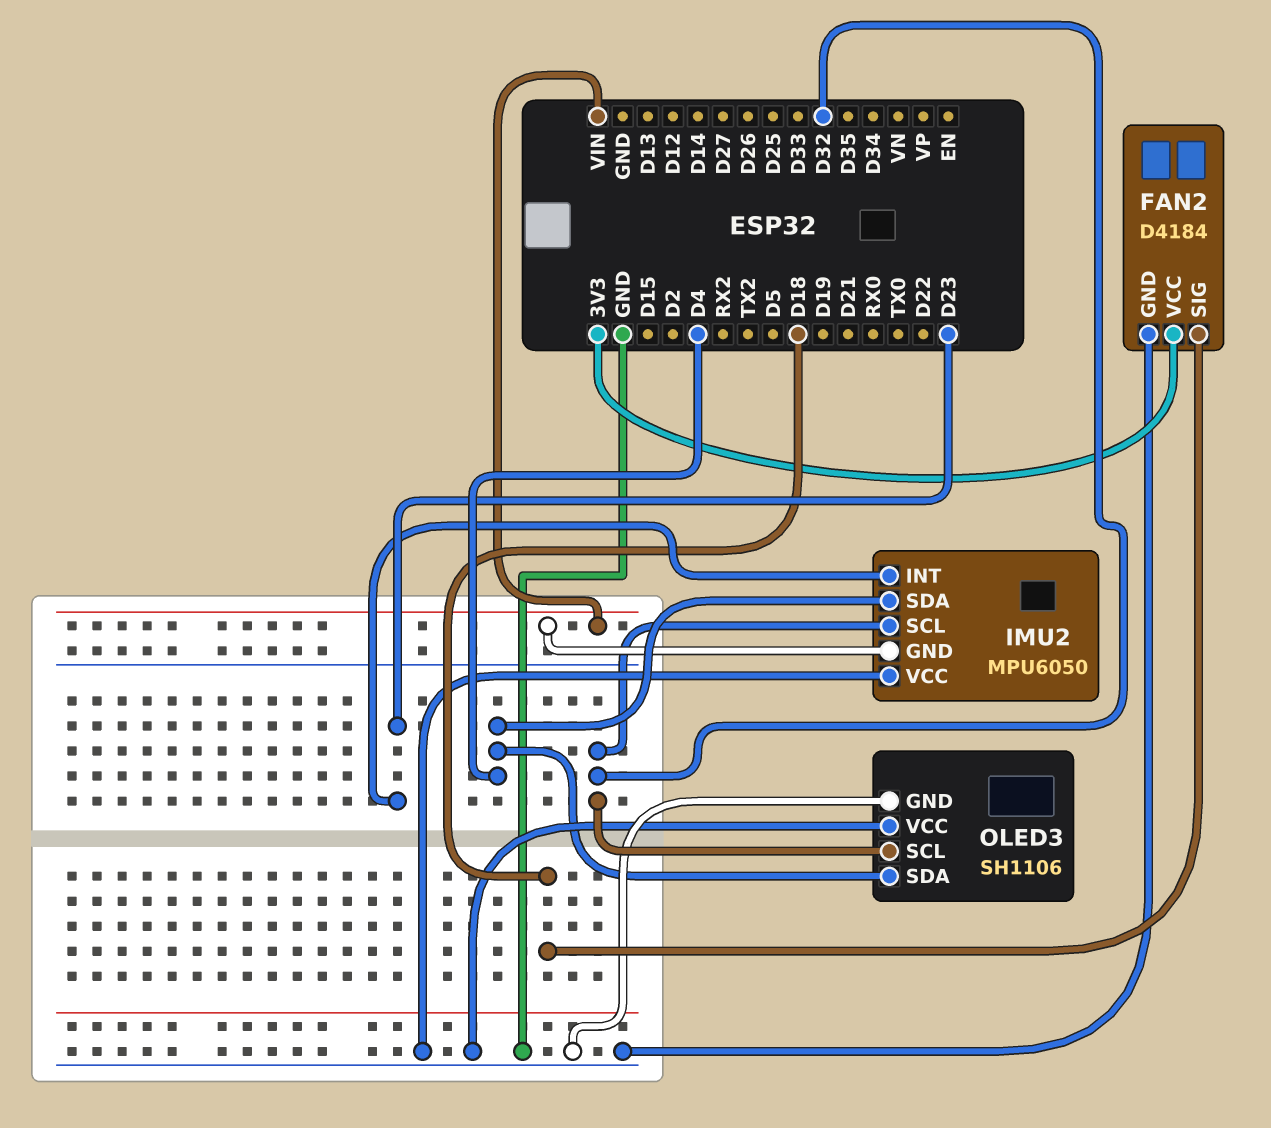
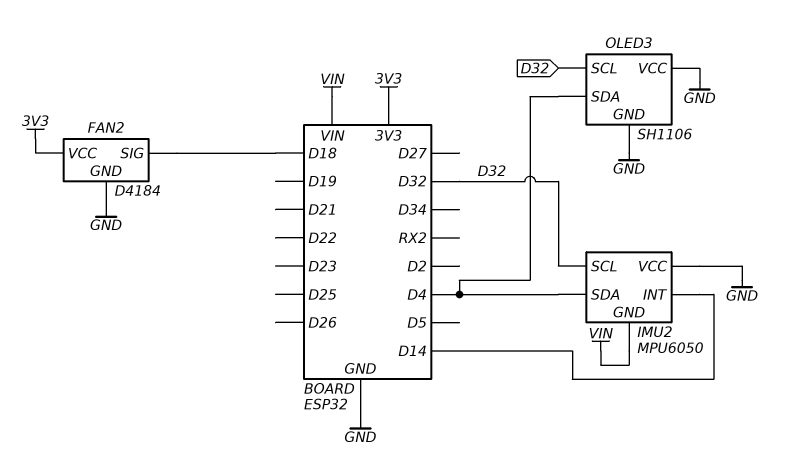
IMU2 pin INT: D23 -> D14

